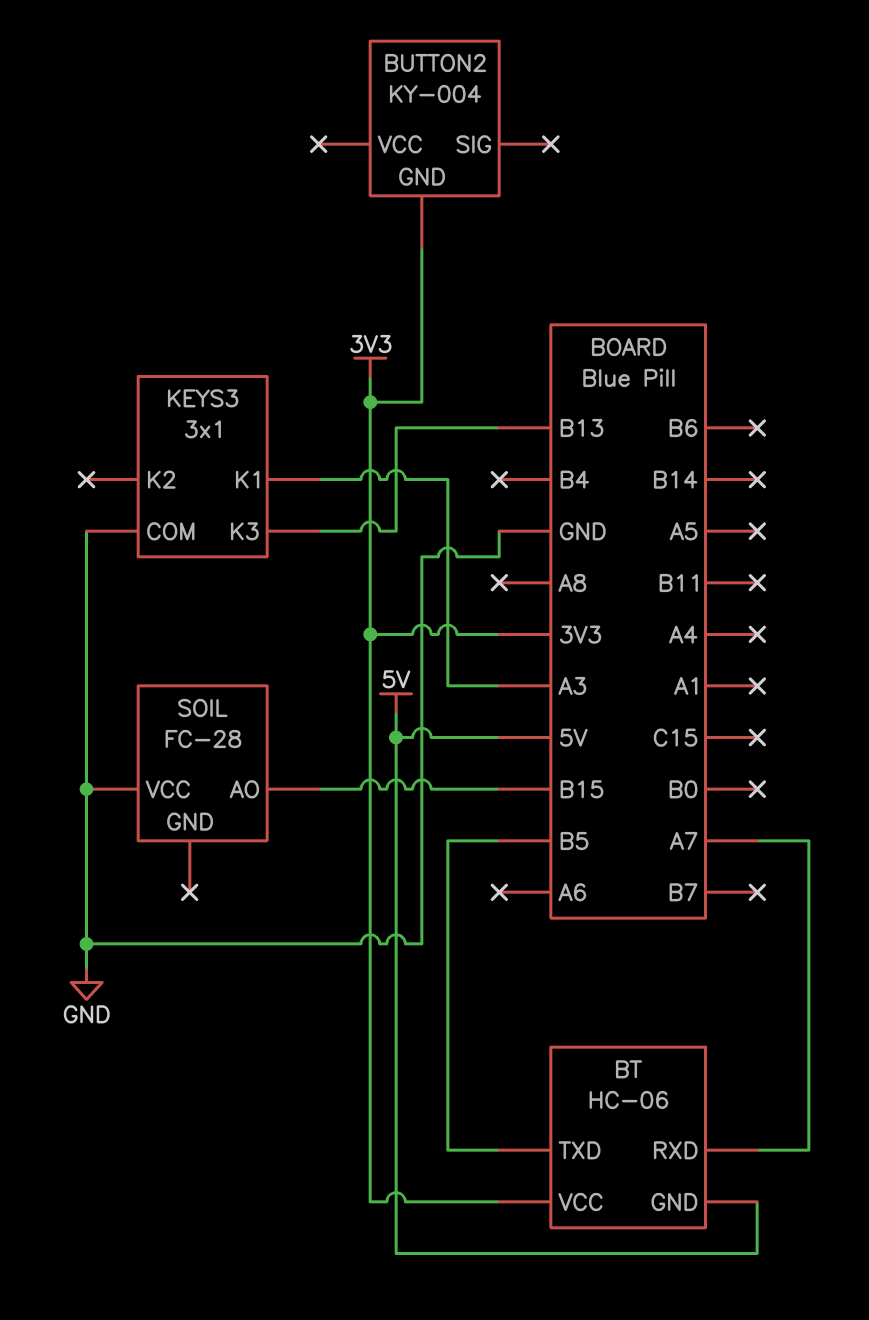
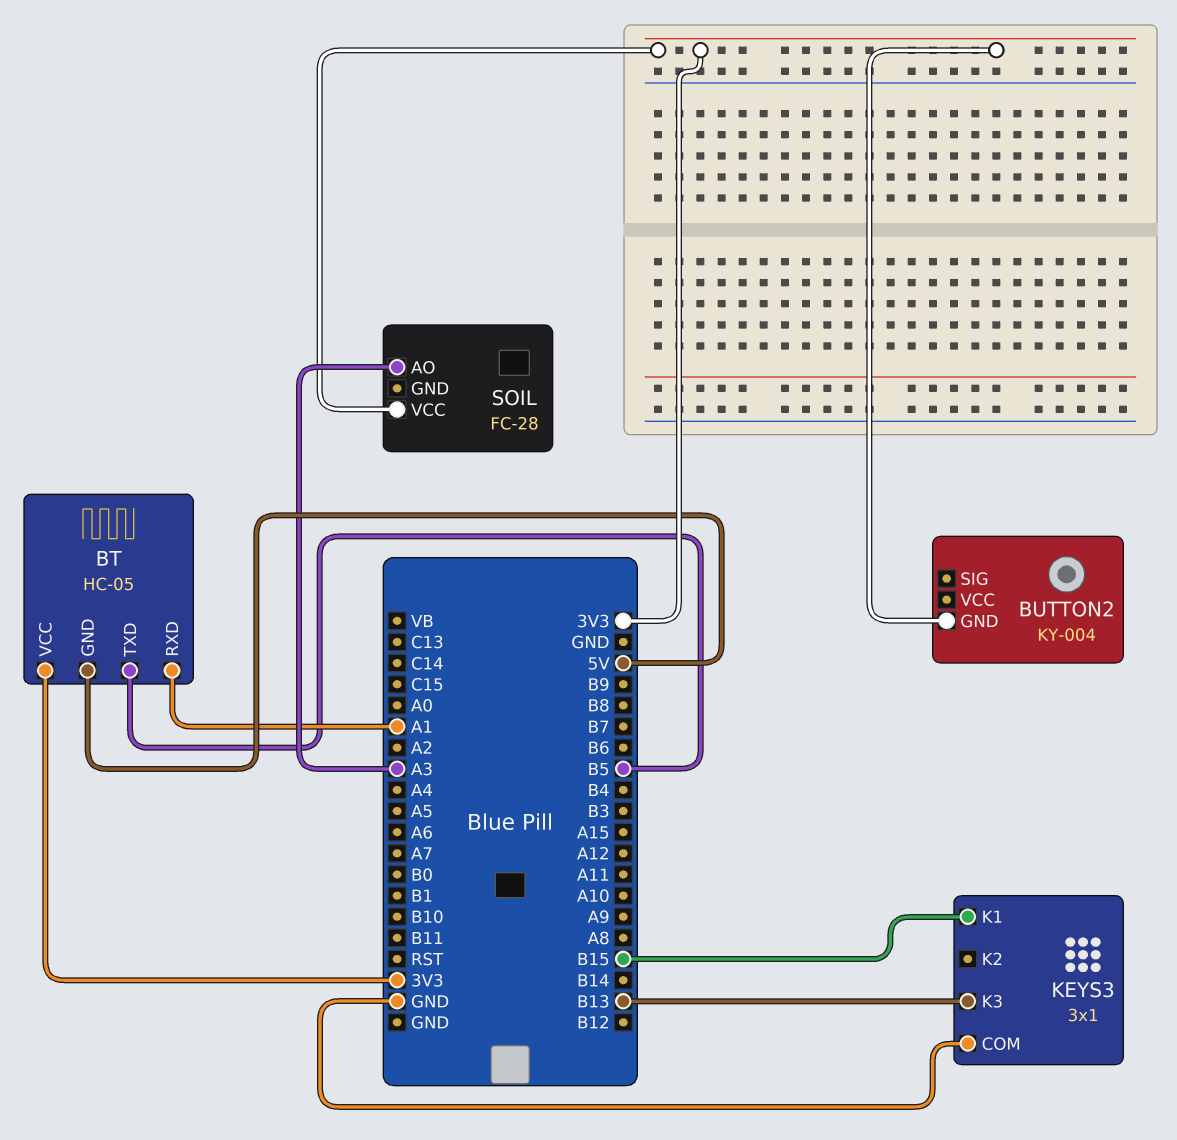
BT: HC-06 -> HC-05
BT pin RXD: A7 -> A1
KEYS3 pin K1: A3 -> B15
SOIL pin AO: B15 -> A3
SOIL pin VCC: GND -> 3V3

